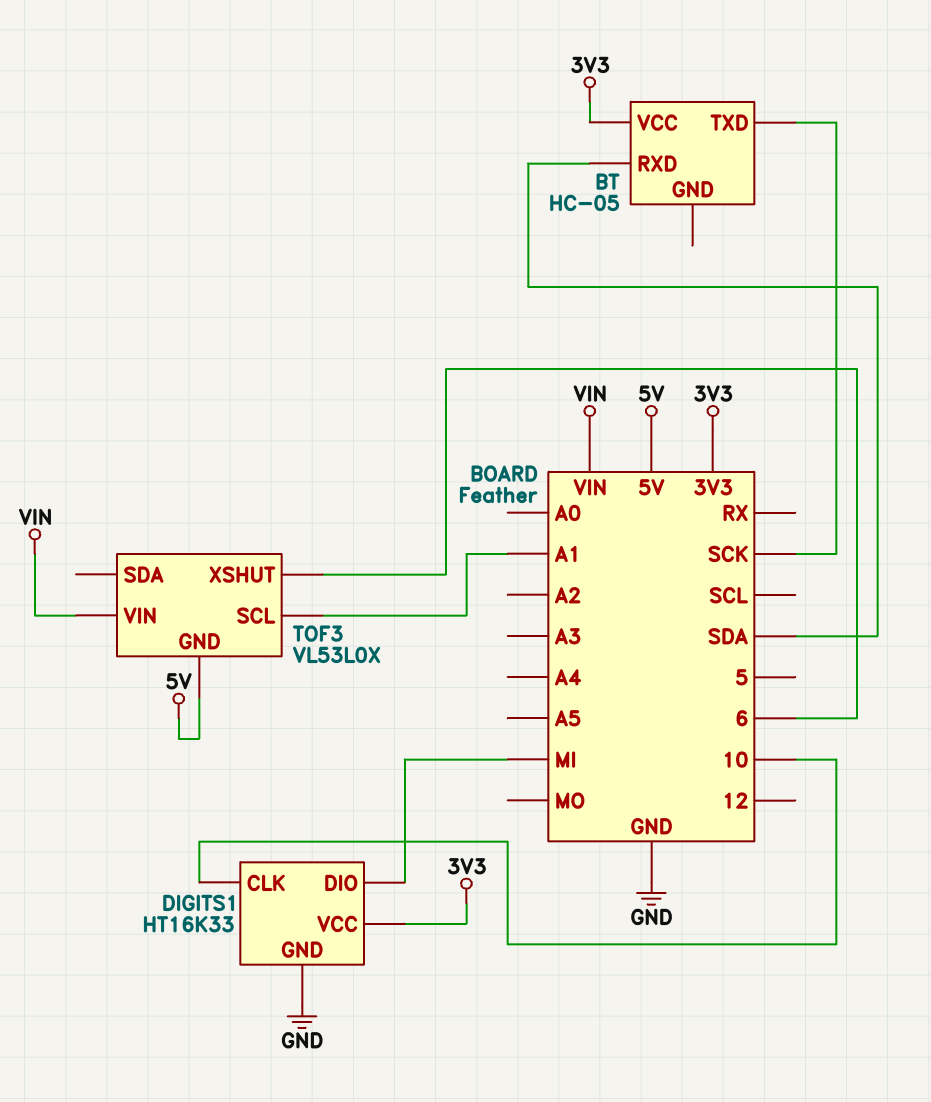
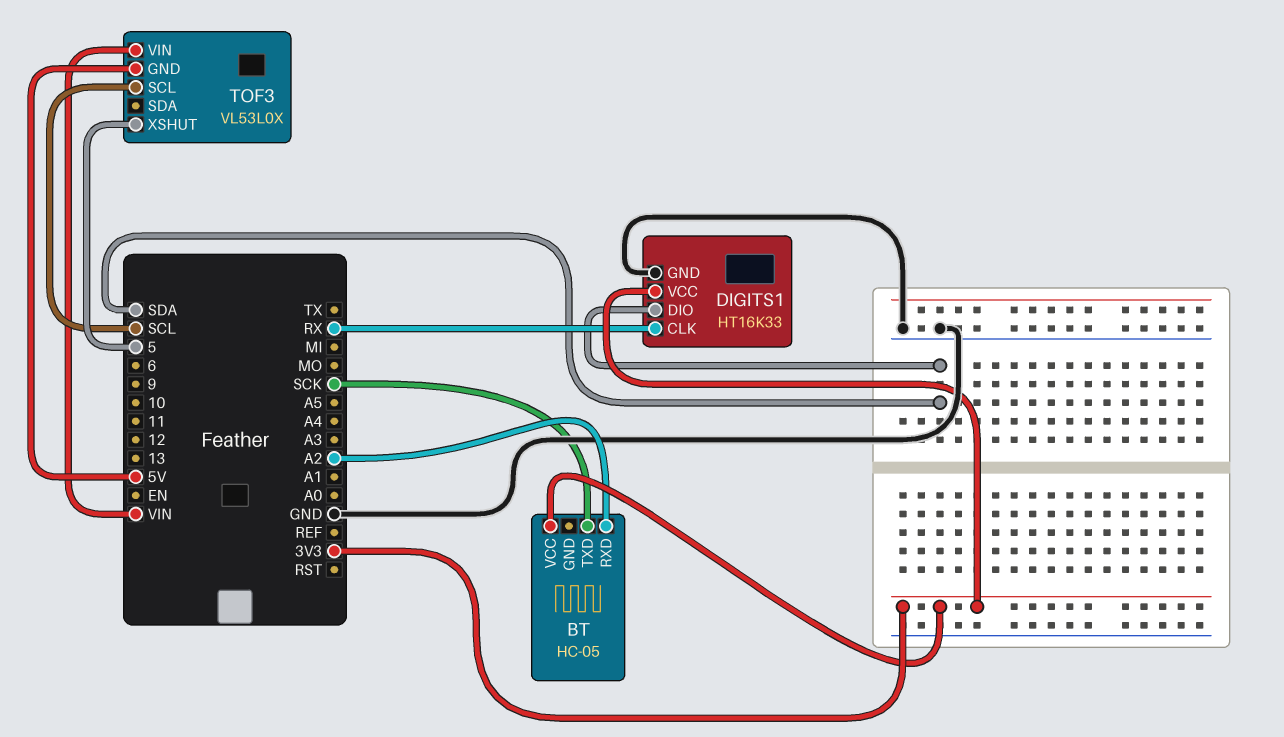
BT pin RXD: SDA -> A2
DIGITS1 pin CLK: 10 -> RX
DIGITS1 pin DIO: MI -> SDA
TOF3 pin SCL: A1 -> SCL
TOF3 pin XSHUT: 6 -> 5

